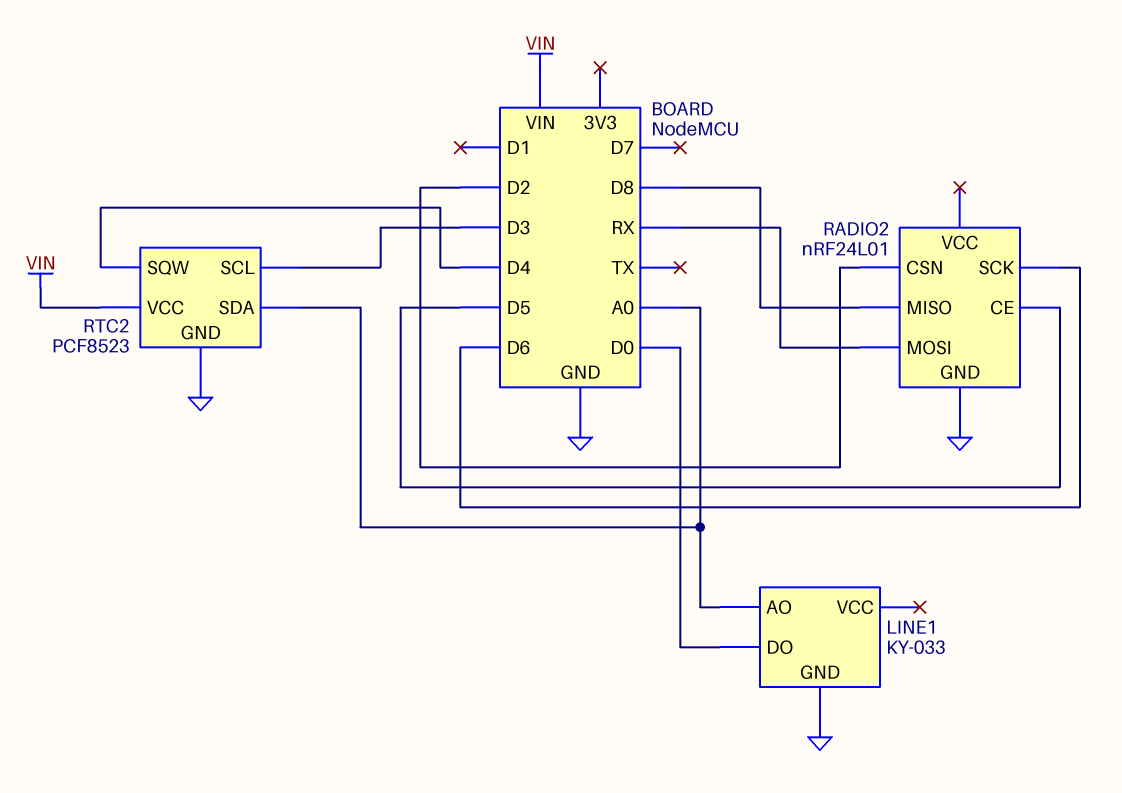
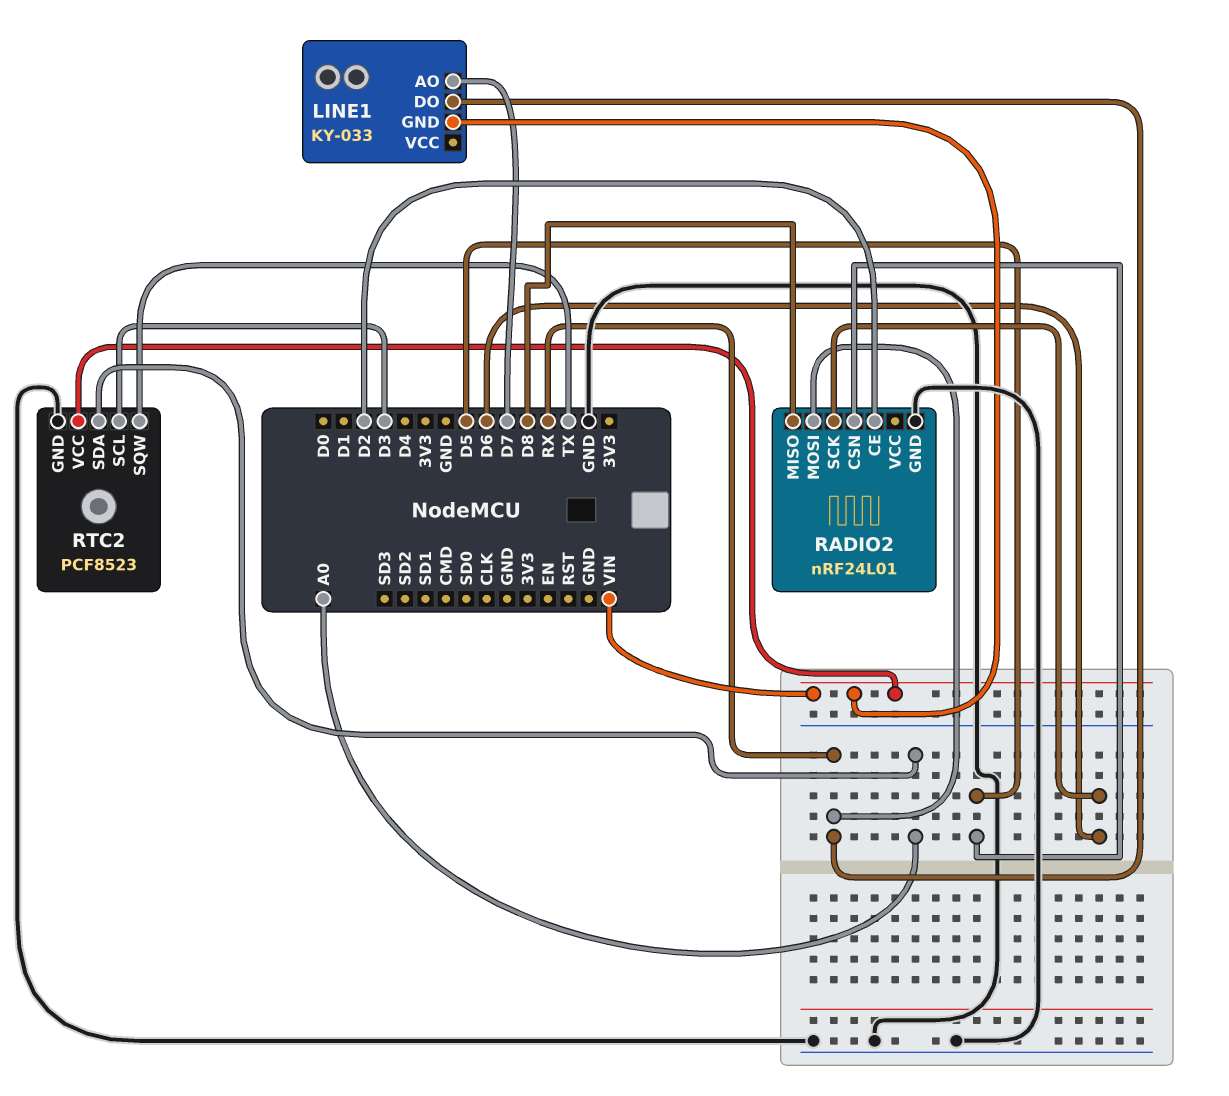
LINE1 pin AO: A0 -> D7
LINE1 pin DO: D0 -> RX
LINE1 pin GND: GND -> VIN
RADIO2 pin CE: D5 -> D2
RADIO2 pin CSN: D2 -> D5
RTC2 pin SQW: D4 -> TX

